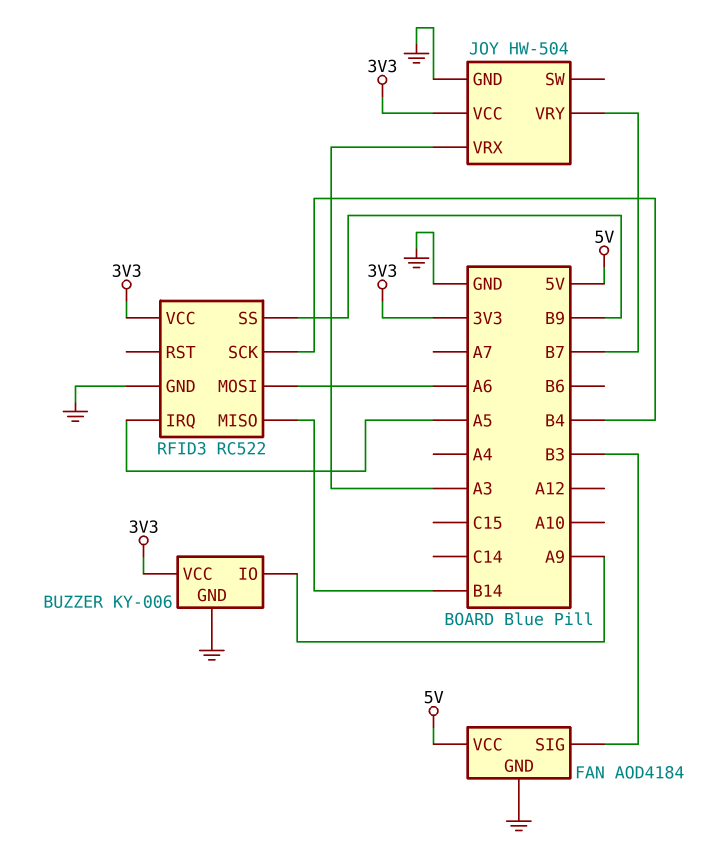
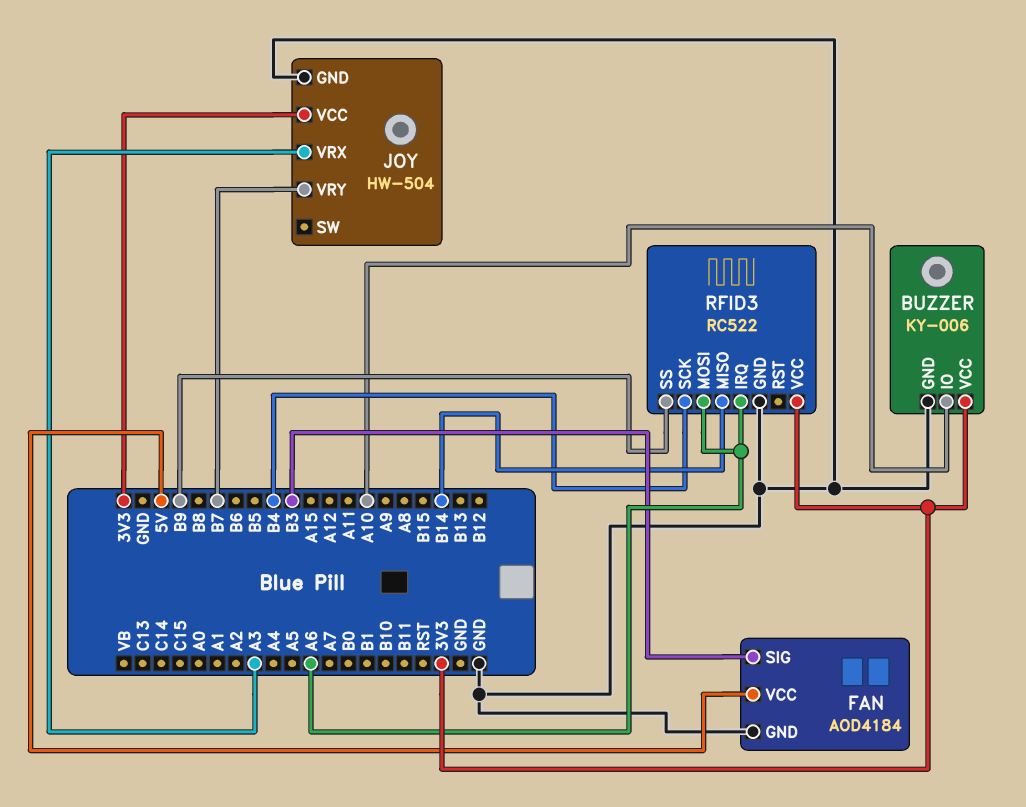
BUZZER pin IO: A9 -> A10
RFID3 pin IRQ: A5 -> A6

